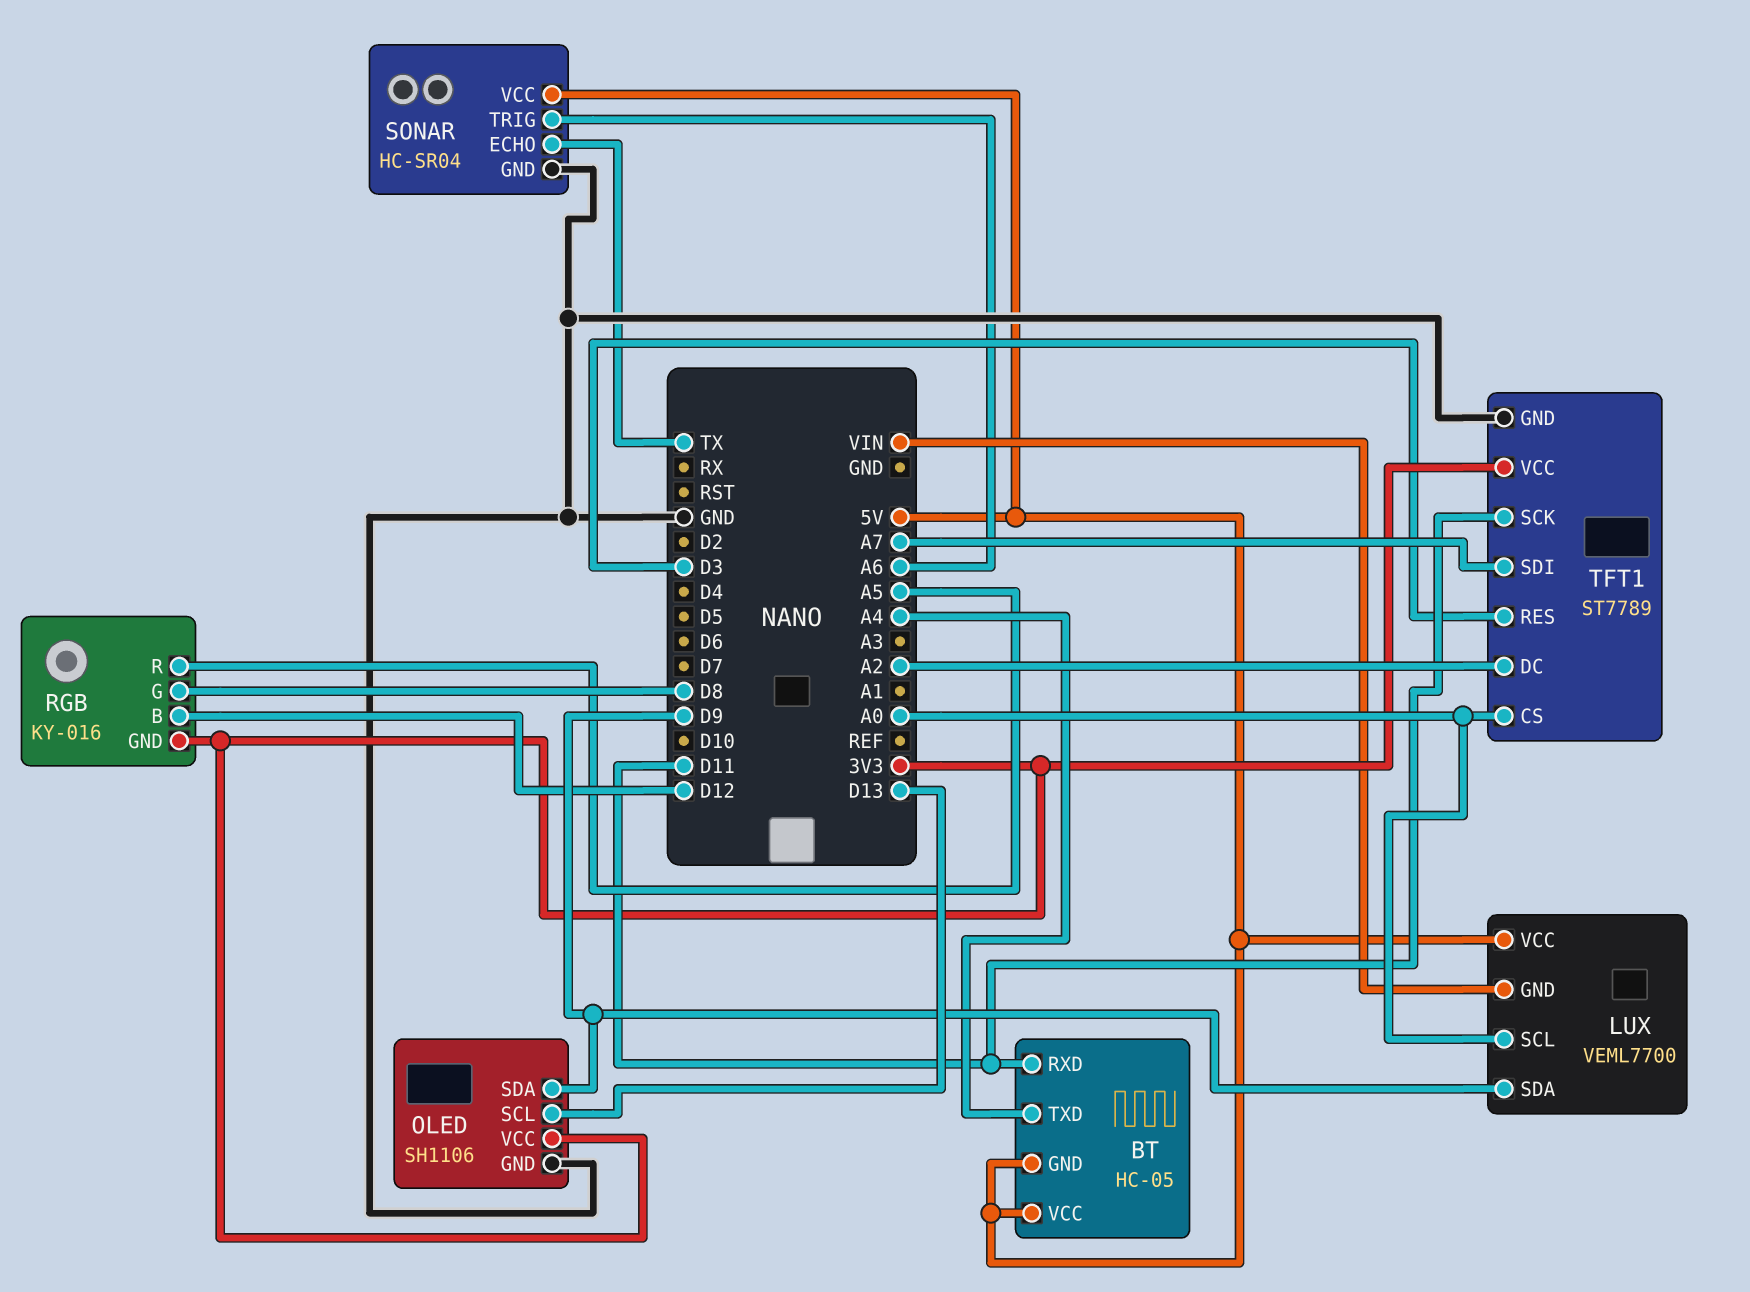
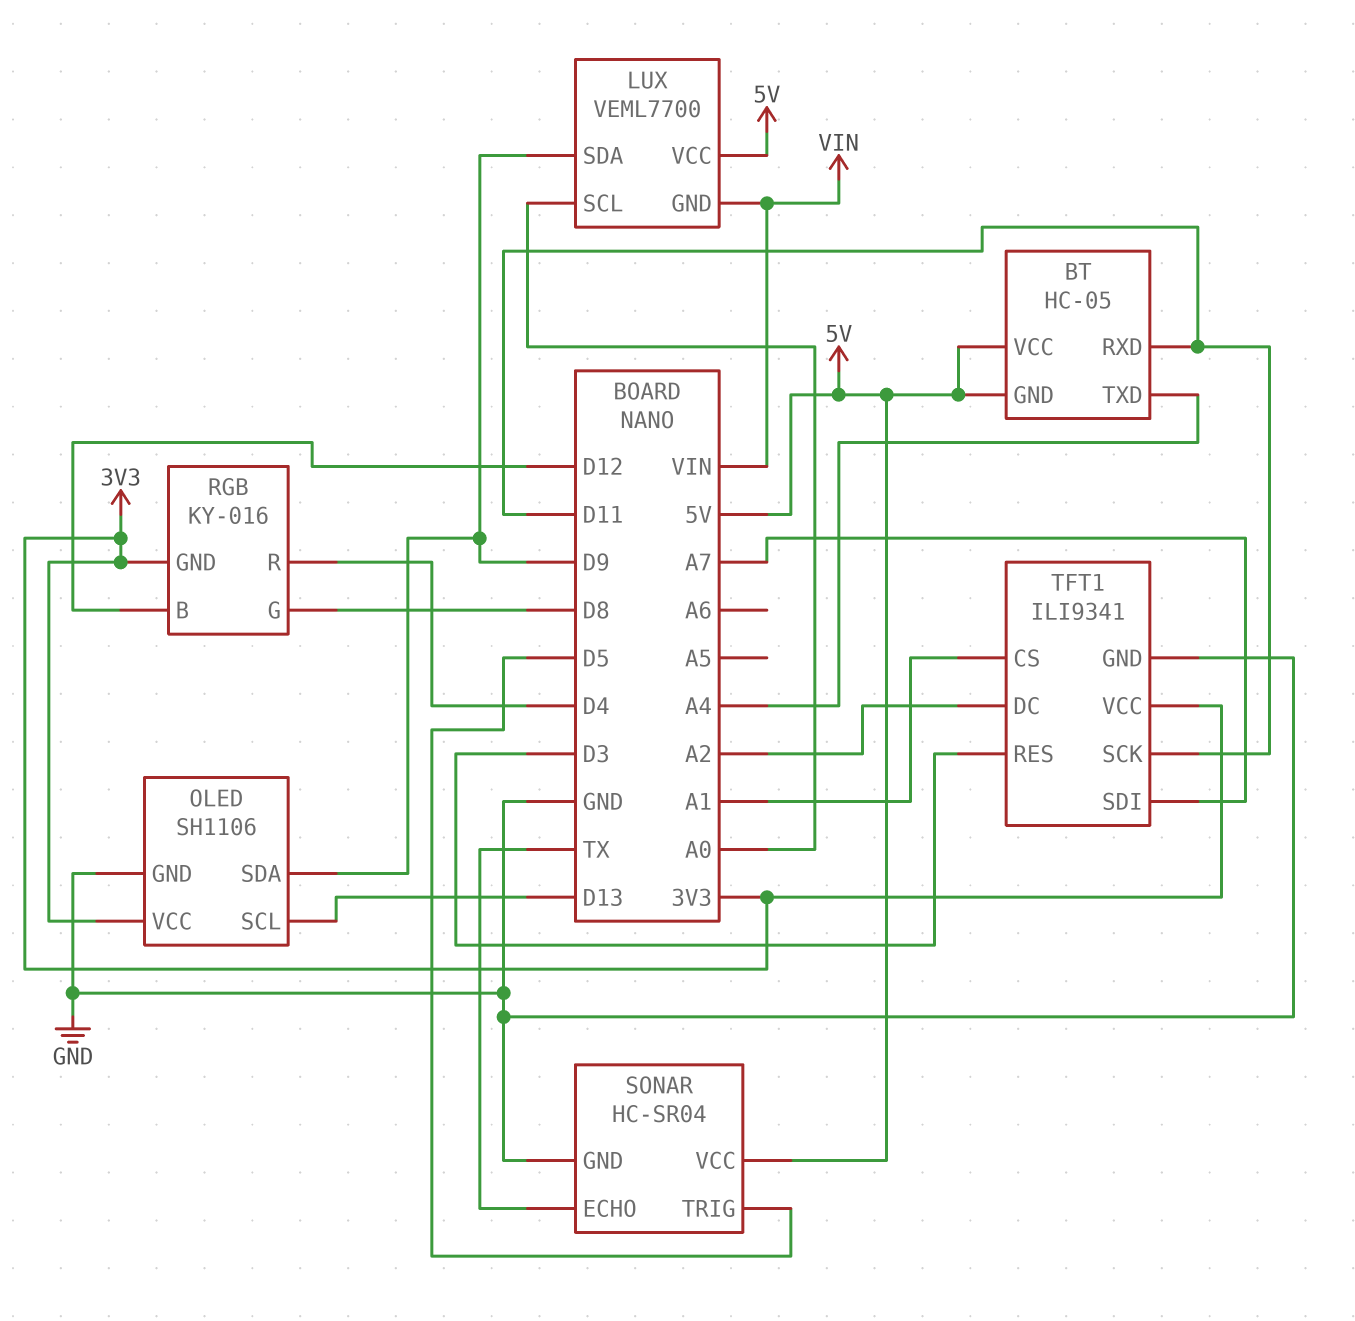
RGB pin R: A5 -> D4
SONAR pin TRIG: A6 -> D5
TFT1: ST7789 -> ILI9341
TFT1 pin CS: A0 -> A1

